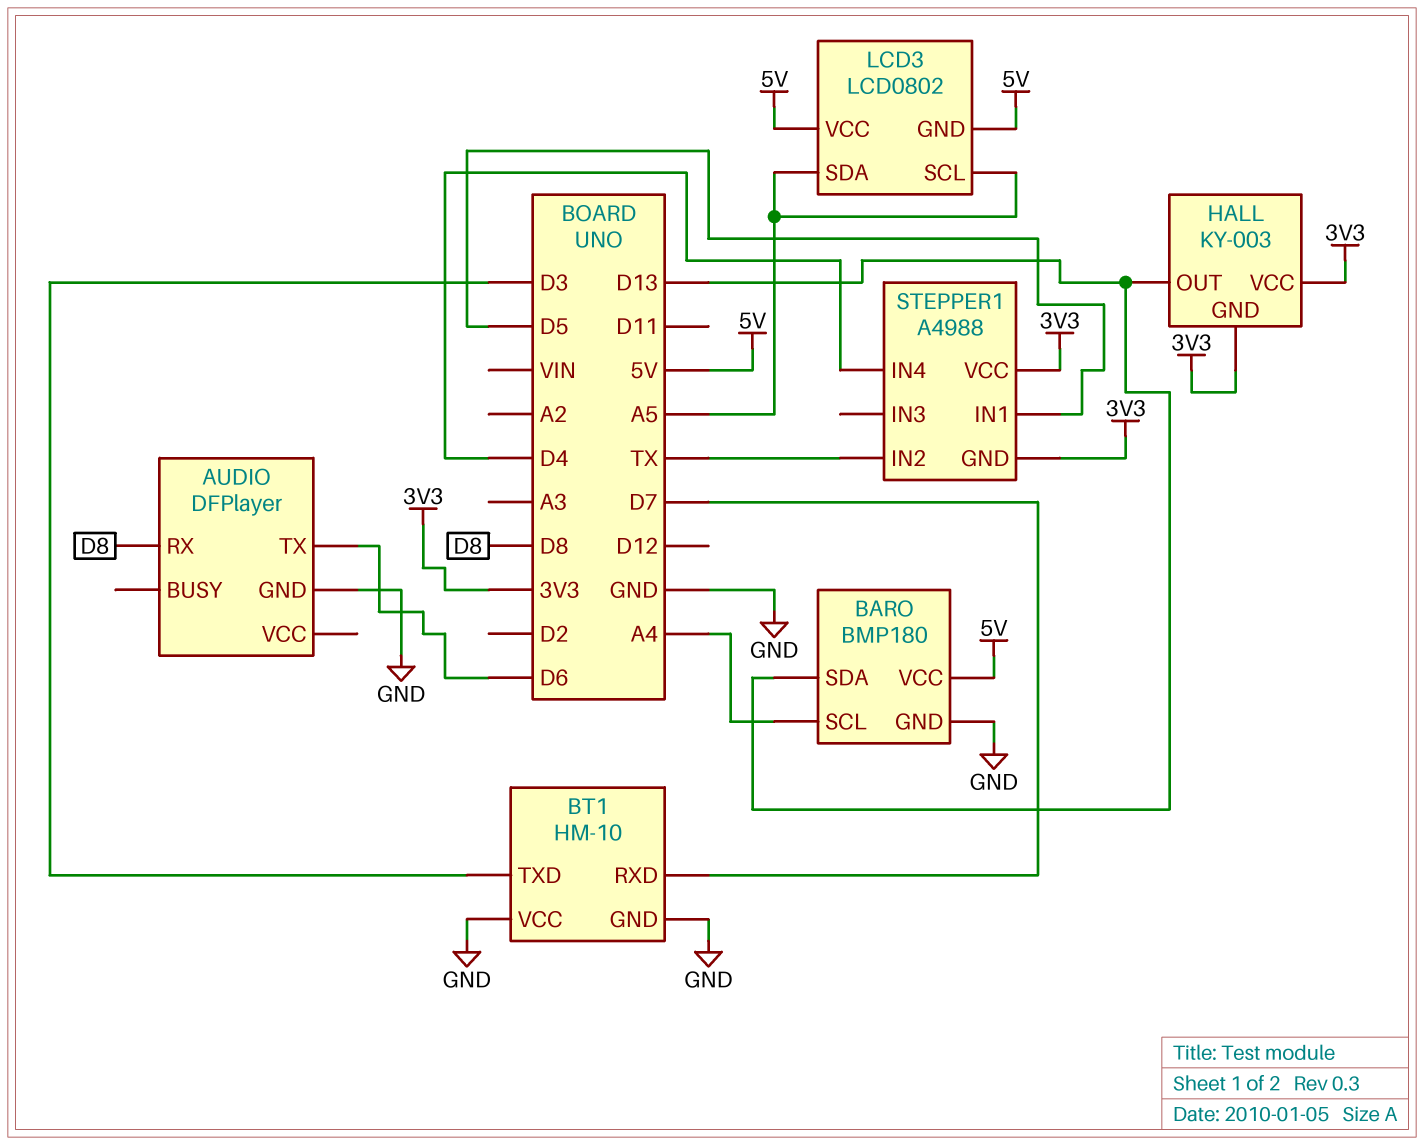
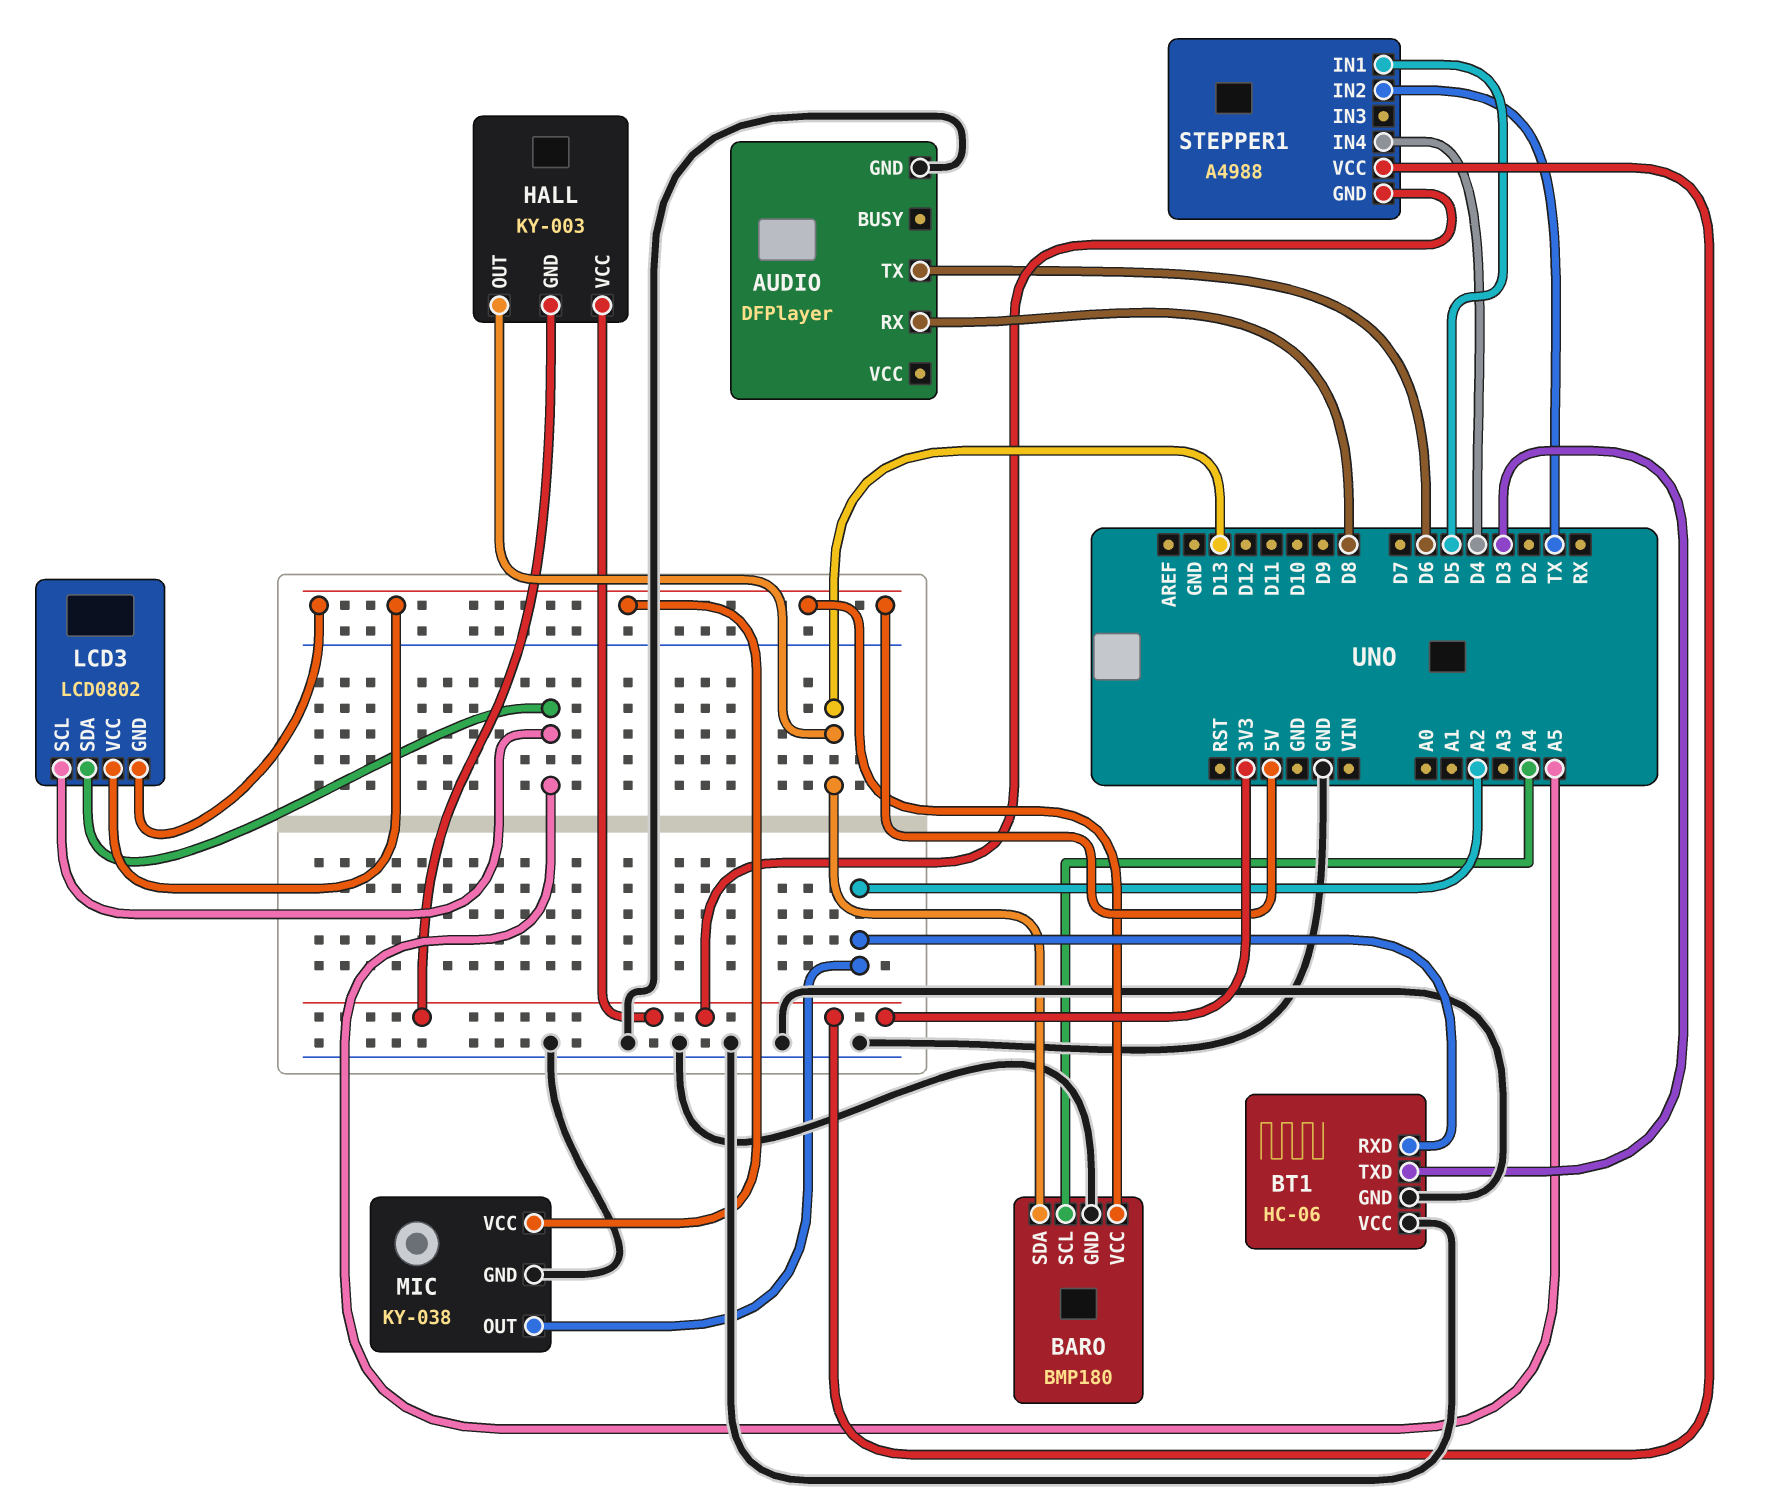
BT1: HM-10 -> HC-06
BT1 pin RXD: D7 -> A2
MIC: none -> KY-038
MIC pin GND: none -> GND
MIC pin OUT: none -> A2
MIC pin VCC: none -> 5V

